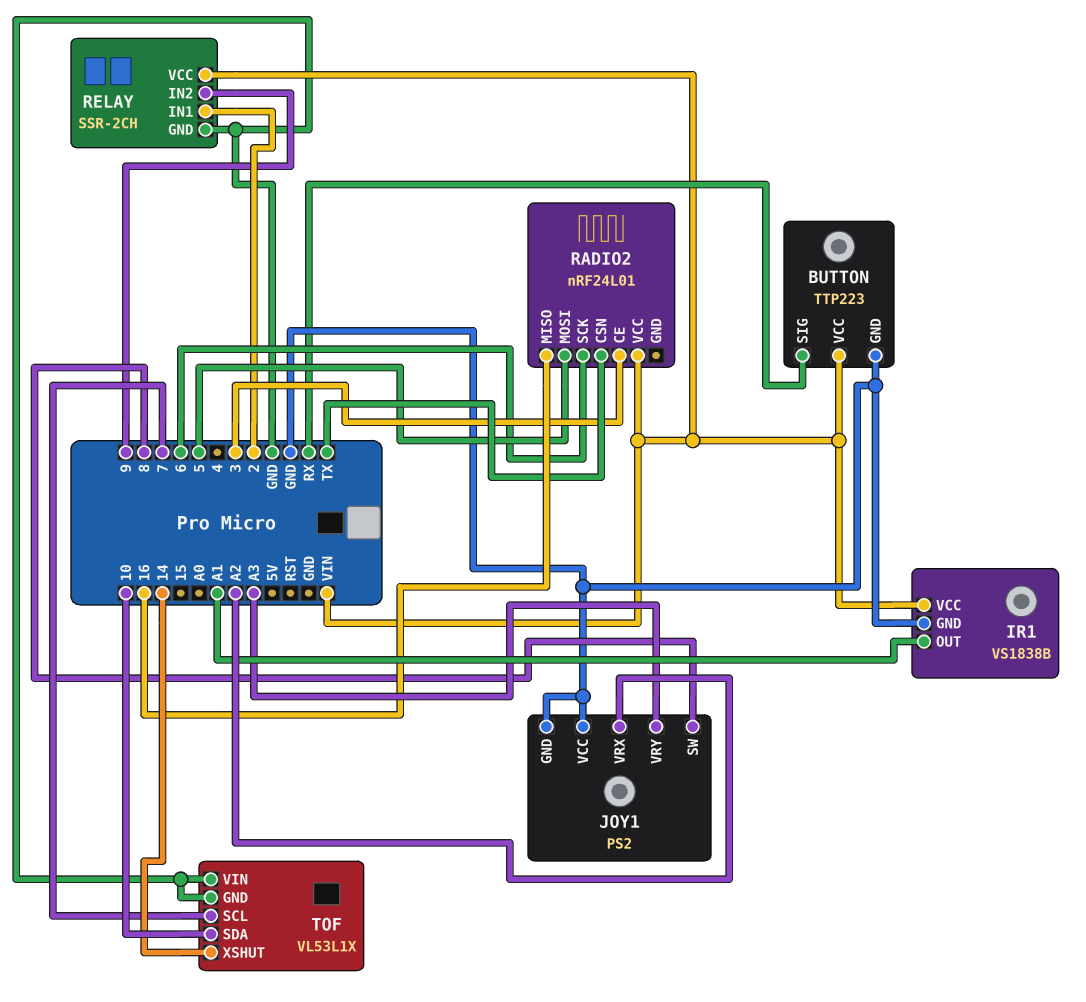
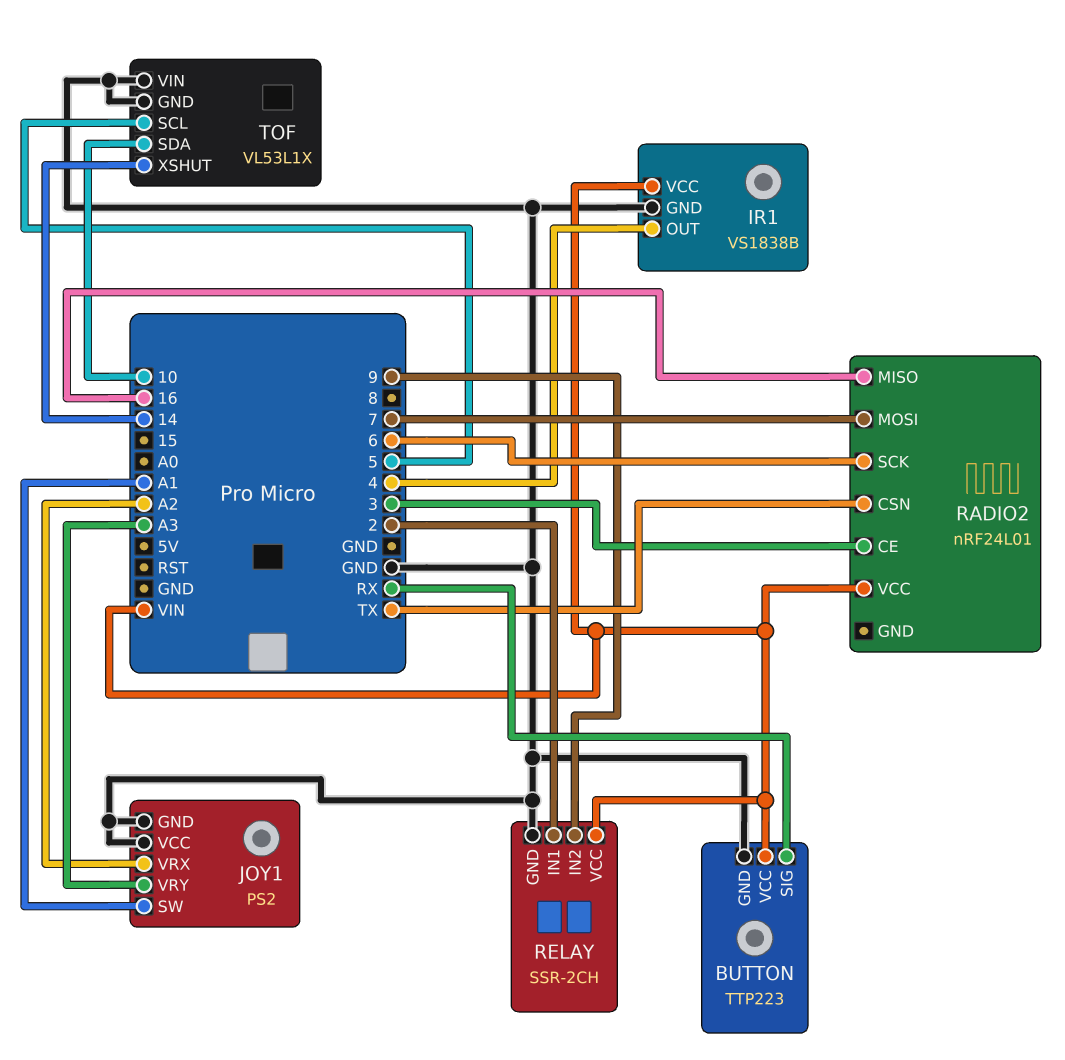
IR1 pin OUT: A1 -> 4
JOY1 pin SW: 8 -> A1
RADIO2 pin MOSI: 5 -> 7
TOF pin SCL: 7 -> 5

